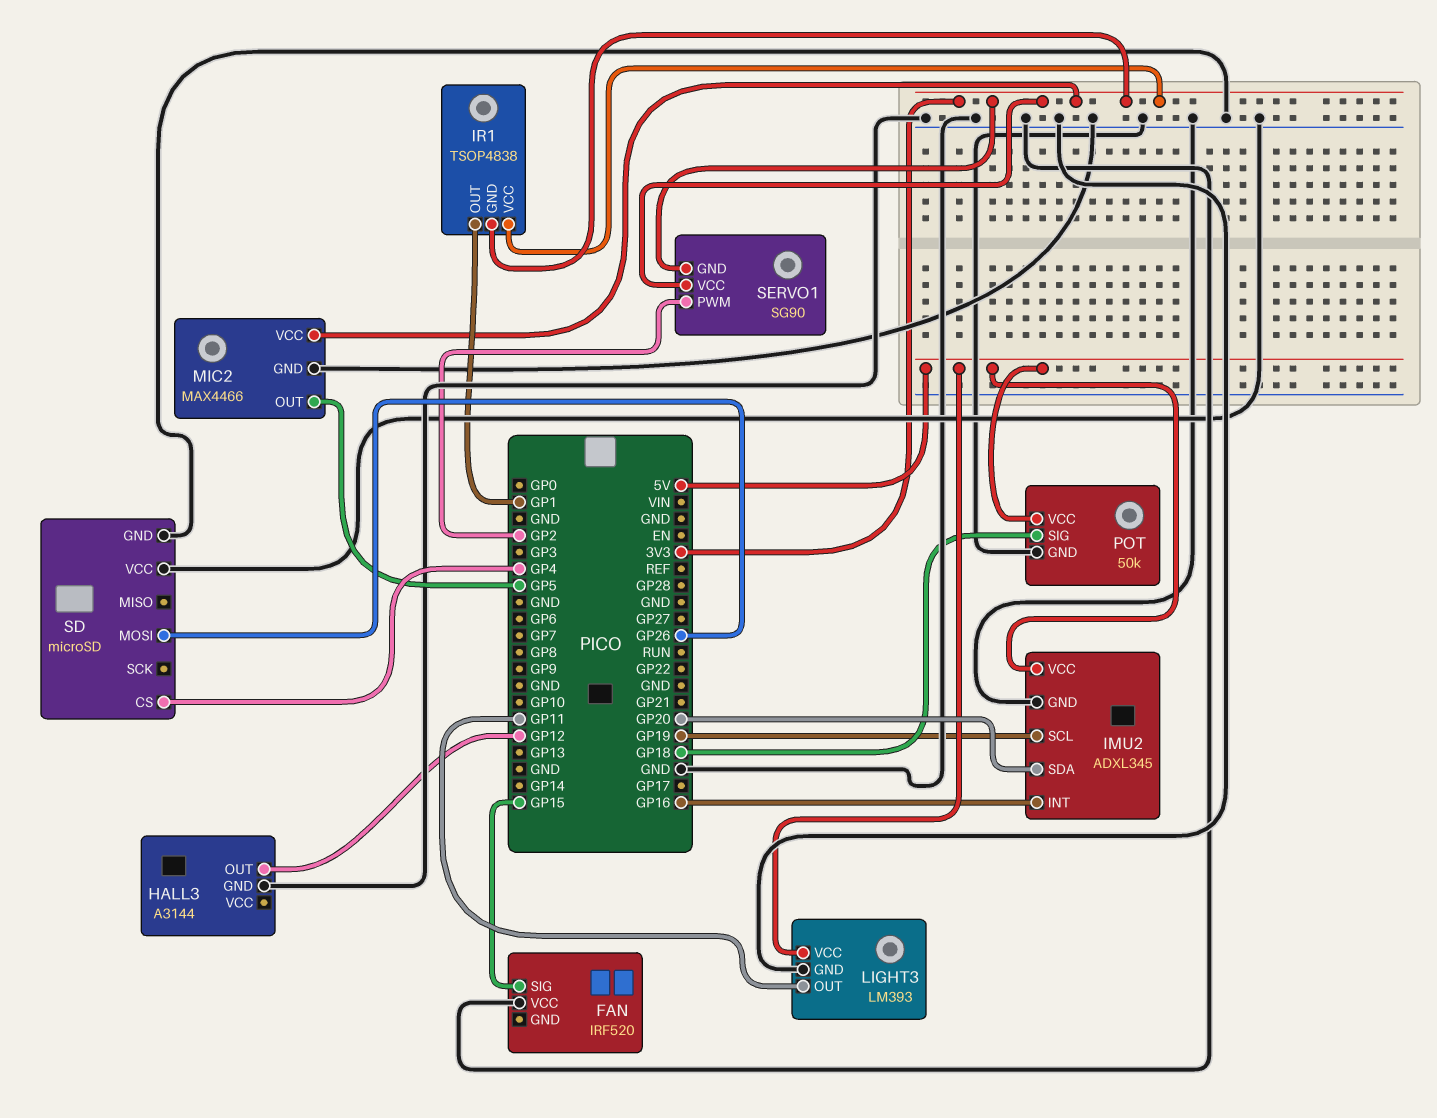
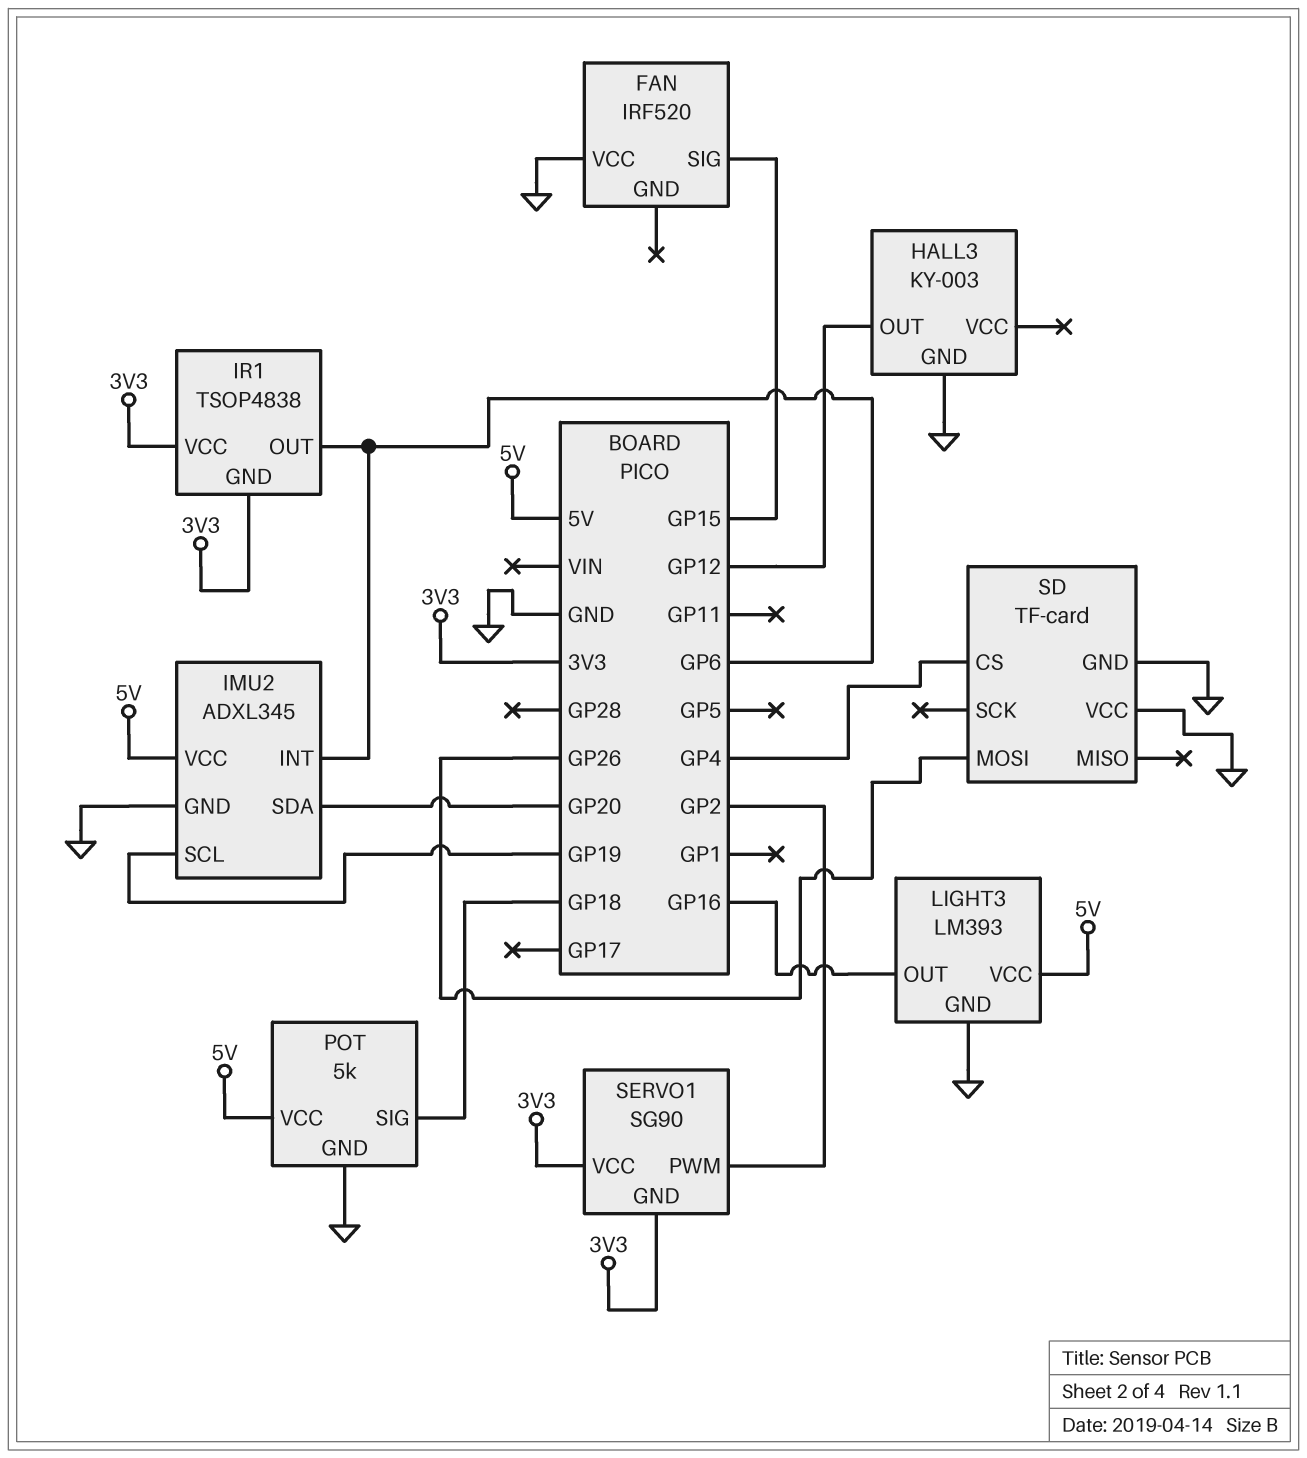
HALL3: A3144 -> KY-003
IMU2 pin INT: GP16 -> GP6
IR1 pin OUT: GP1 -> GP6
LIGHT3 pin OUT: GP11 -> GP16
MIC2: MAX4466 -> none
MIC2 pin GND: GND -> none
MIC2 pin OUT: GP5 -> none
MIC2 pin VCC: 3V3 -> none
POT: 50k -> 5k
SD: microSD -> TF-card

